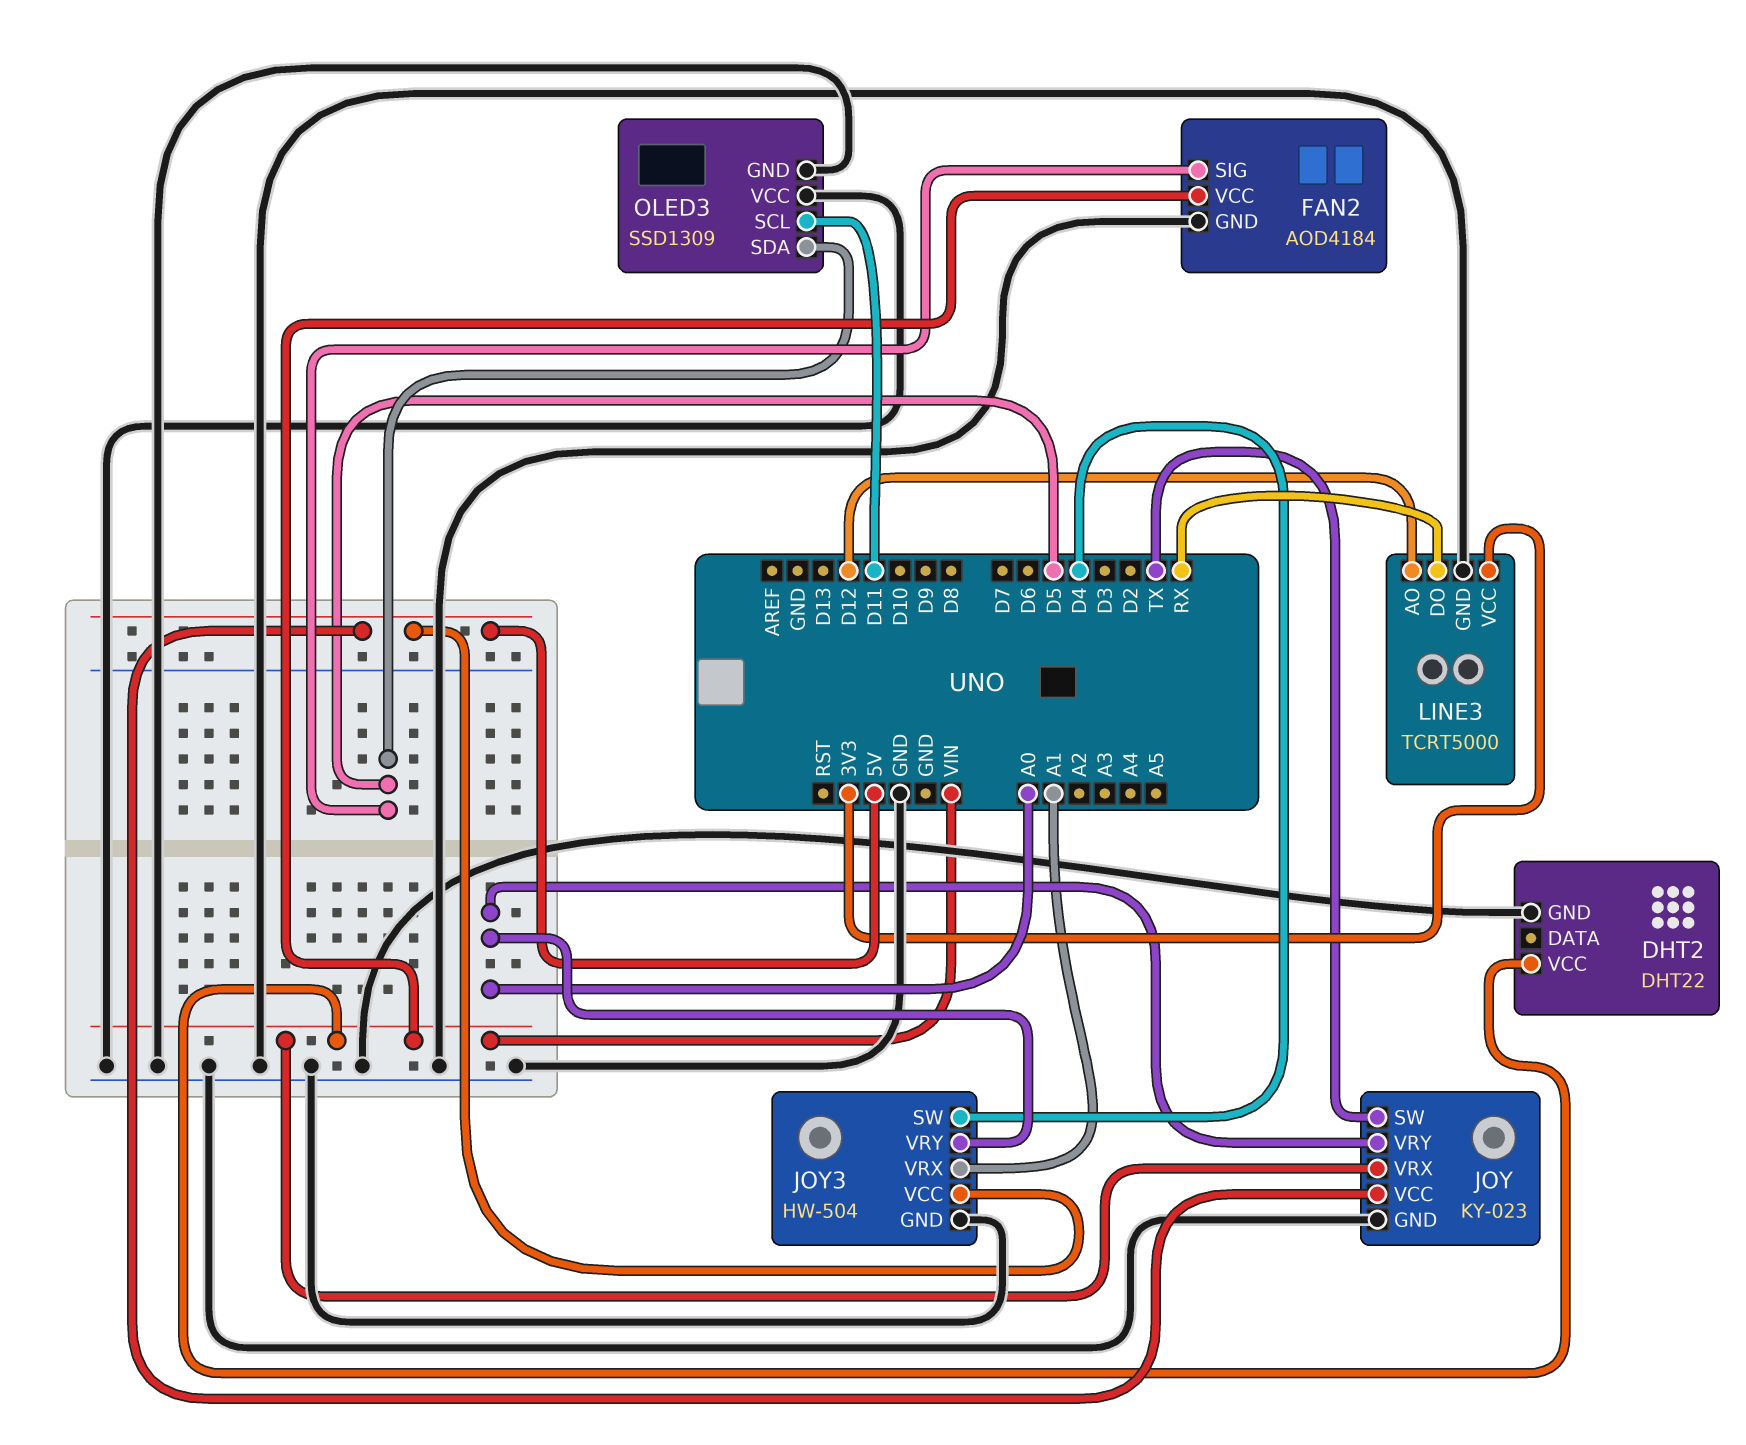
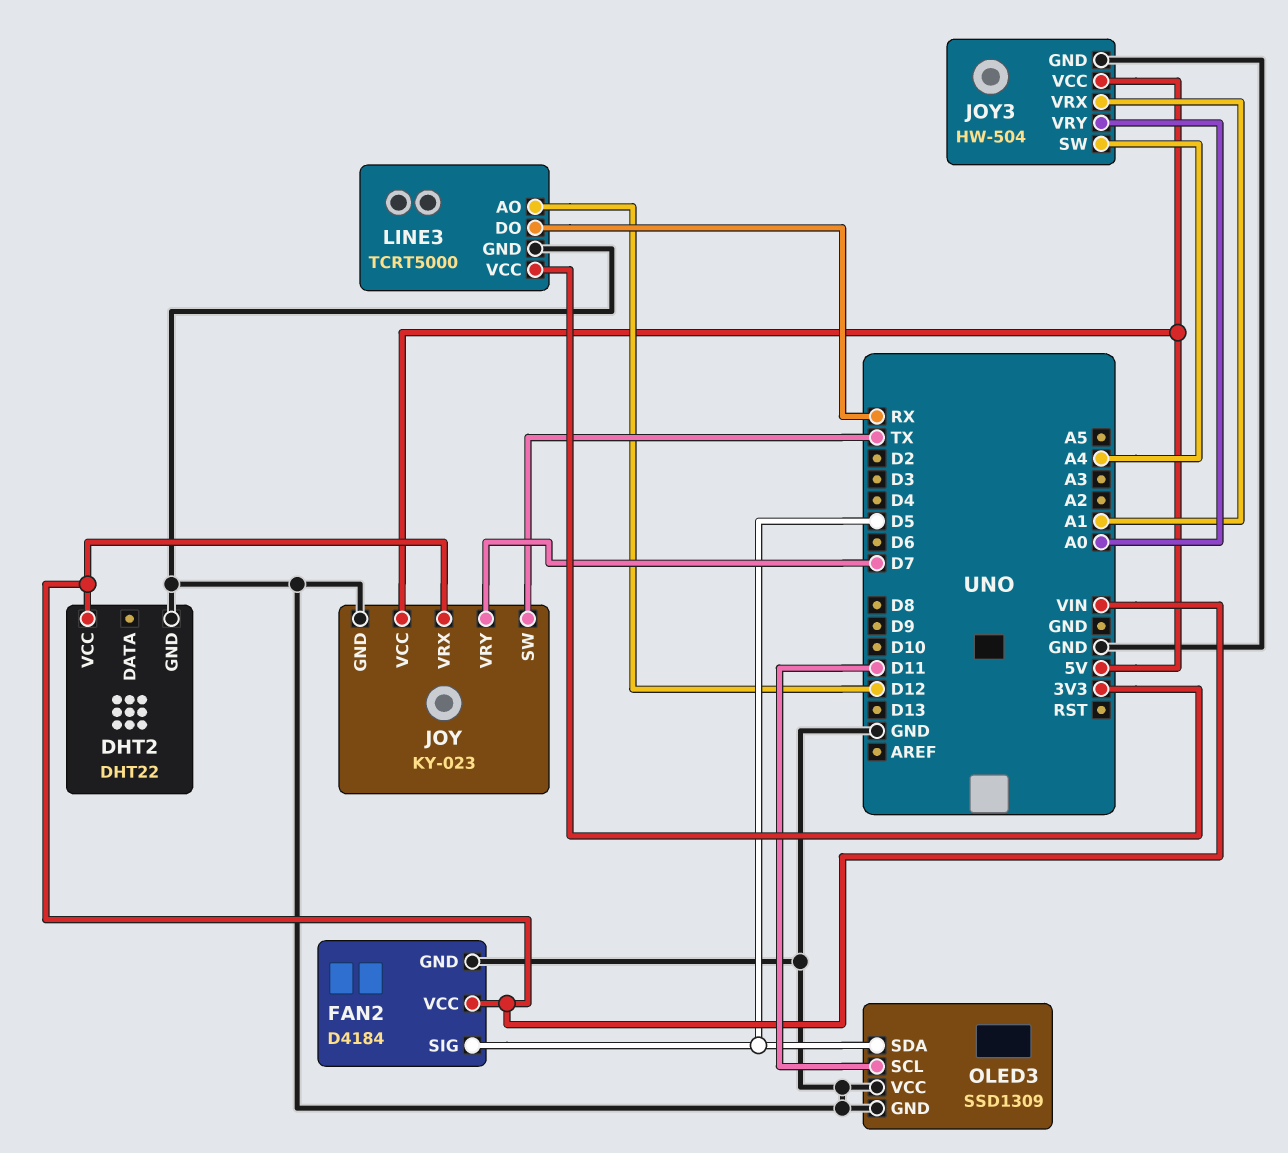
FAN2: AOD4184 -> D4184
JOY pin VRY: A0 -> D7
JOY3 pin SW: D4 -> A4

